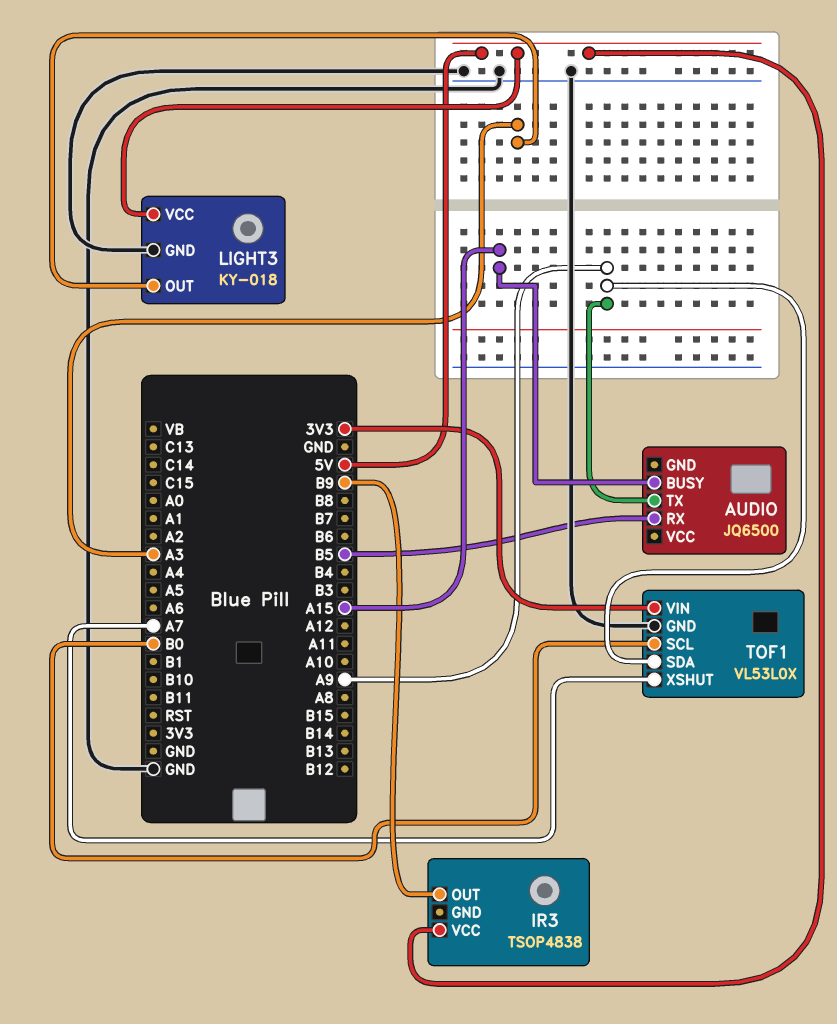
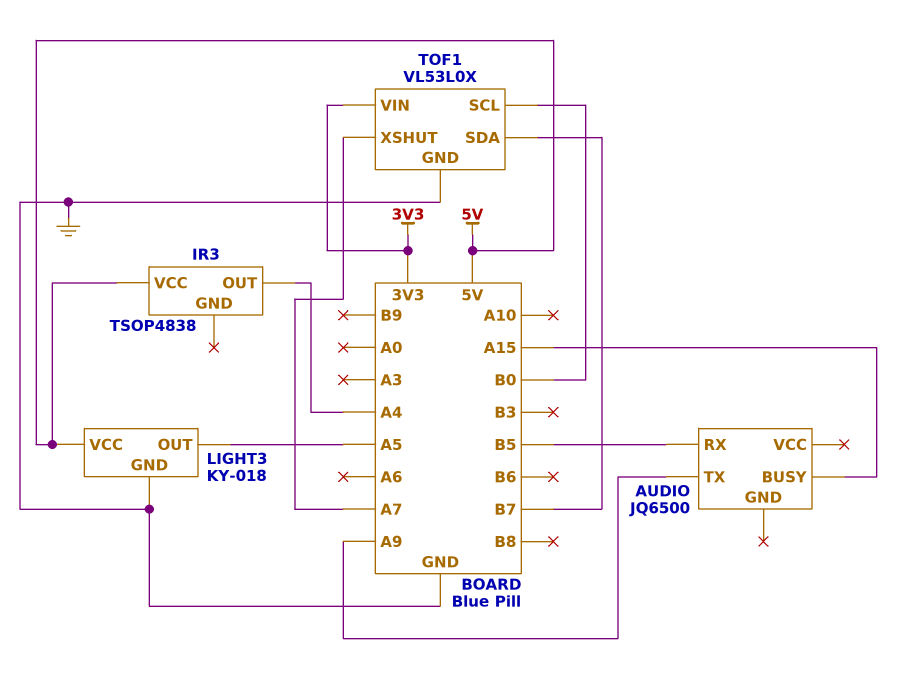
IR3 pin OUT: B9 -> A4
LIGHT3 pin OUT: A3 -> A5
TOF1 pin SDA: A9 -> B7

